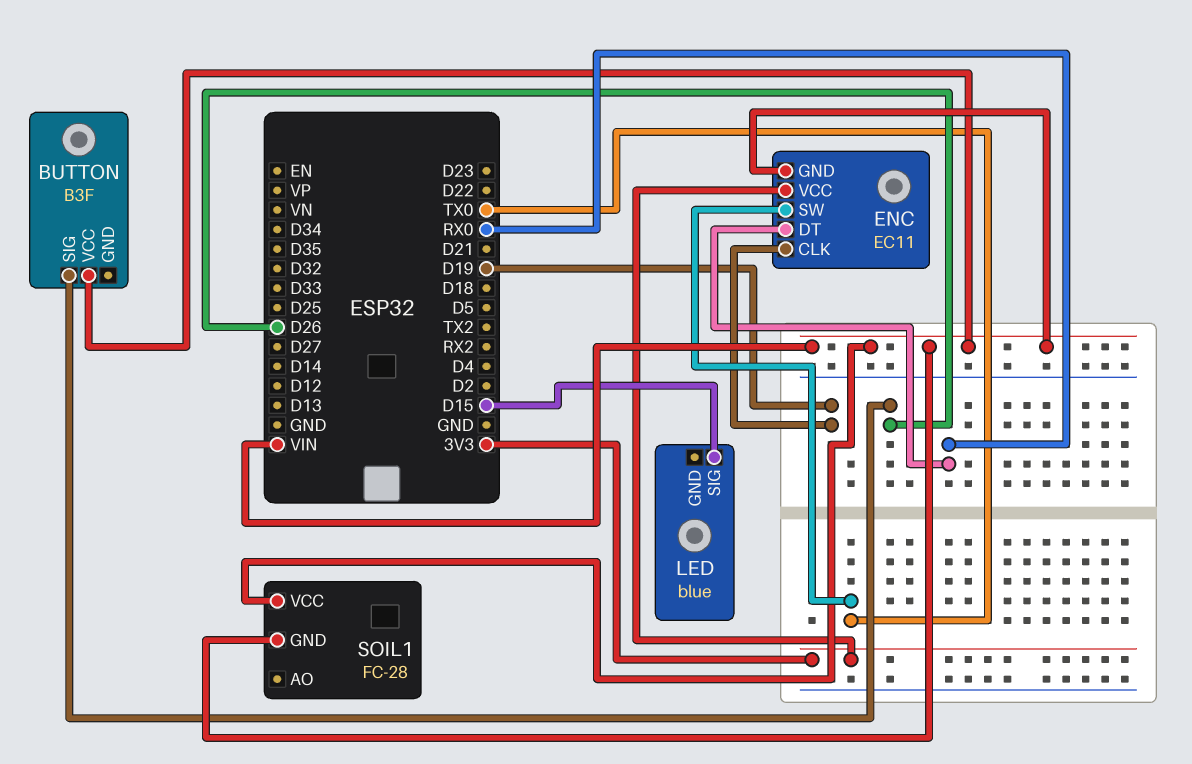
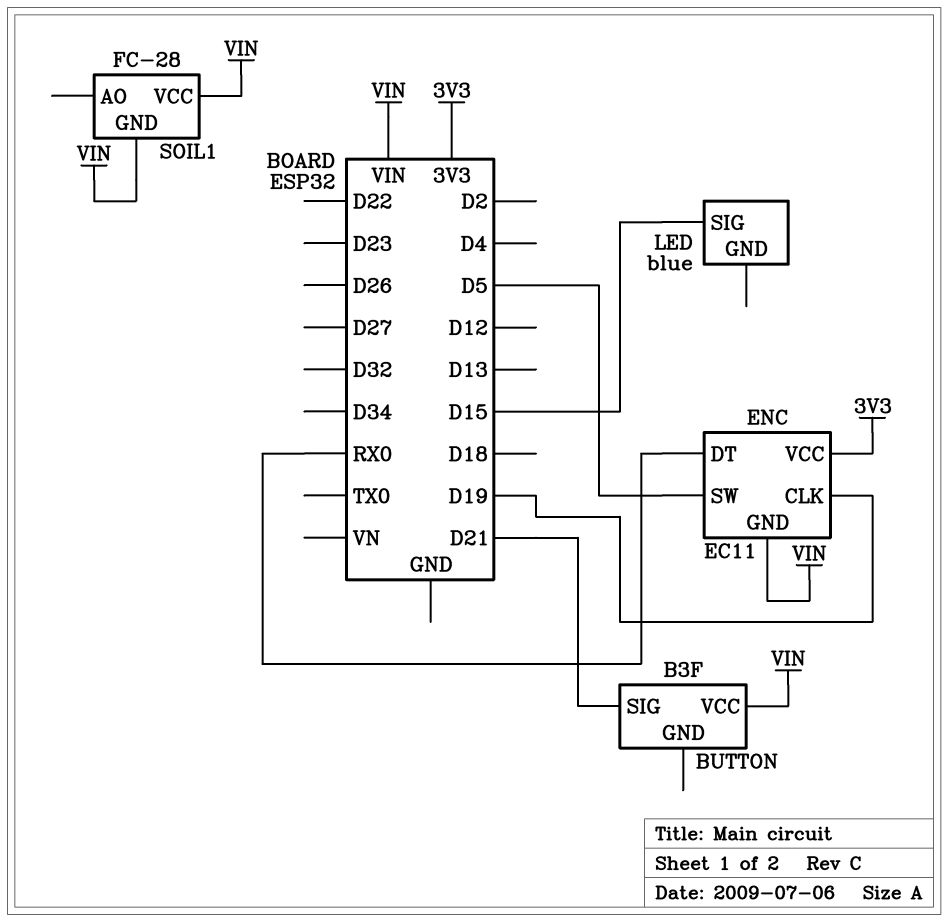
BUTTON pin SIG: D26 -> D21
ENC pin SW: TX0 -> D5

